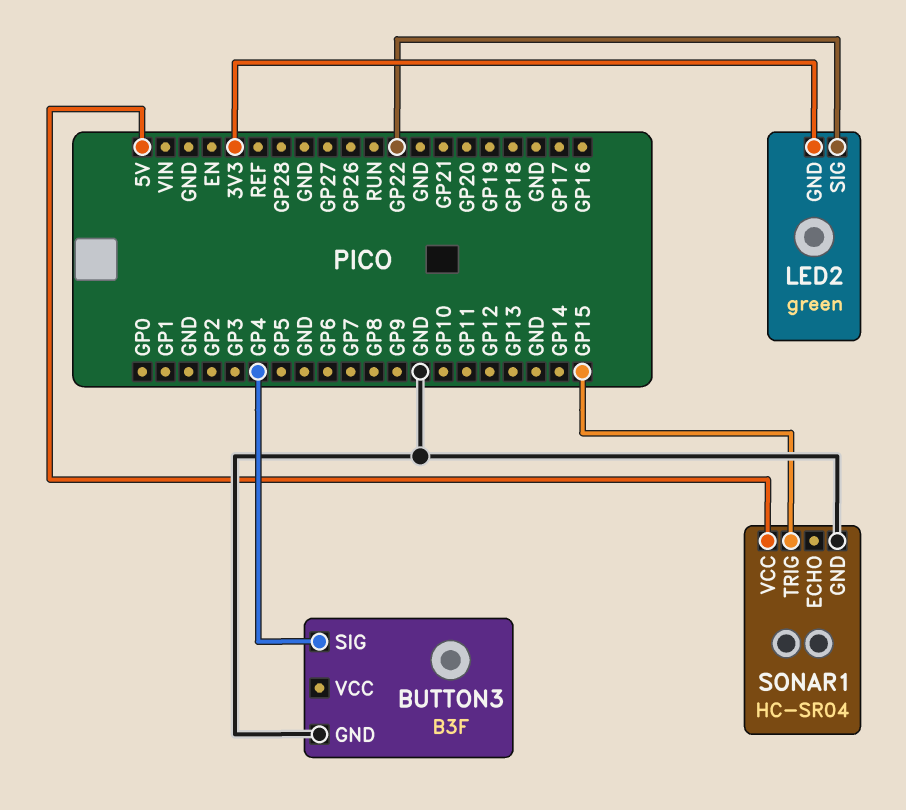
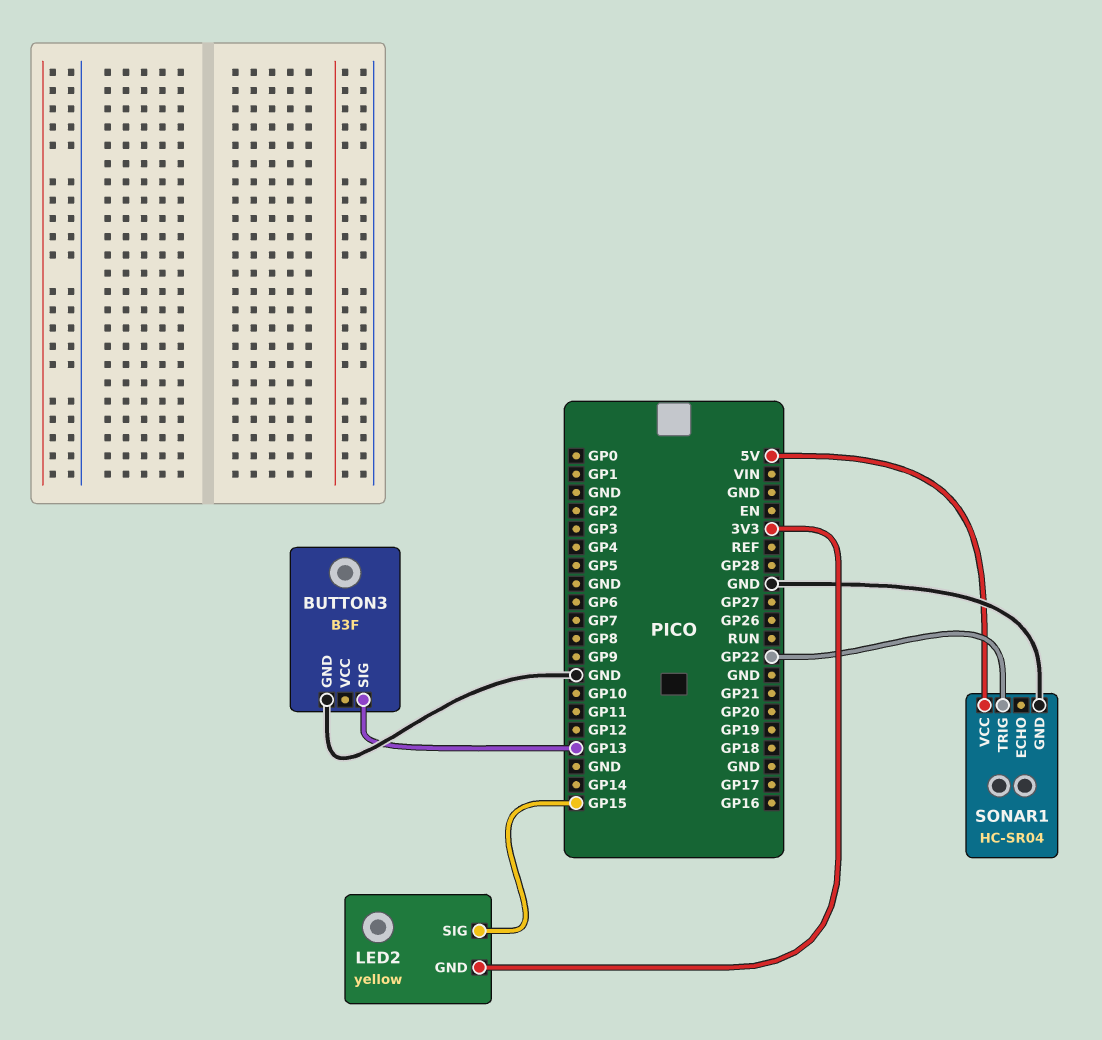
BUTTON3 pin SIG: GP4 -> GP13
LED2: green -> yellow
LED2 pin SIG: GP22 -> GP15
SONAR1 pin TRIG: GP15 -> GP22

